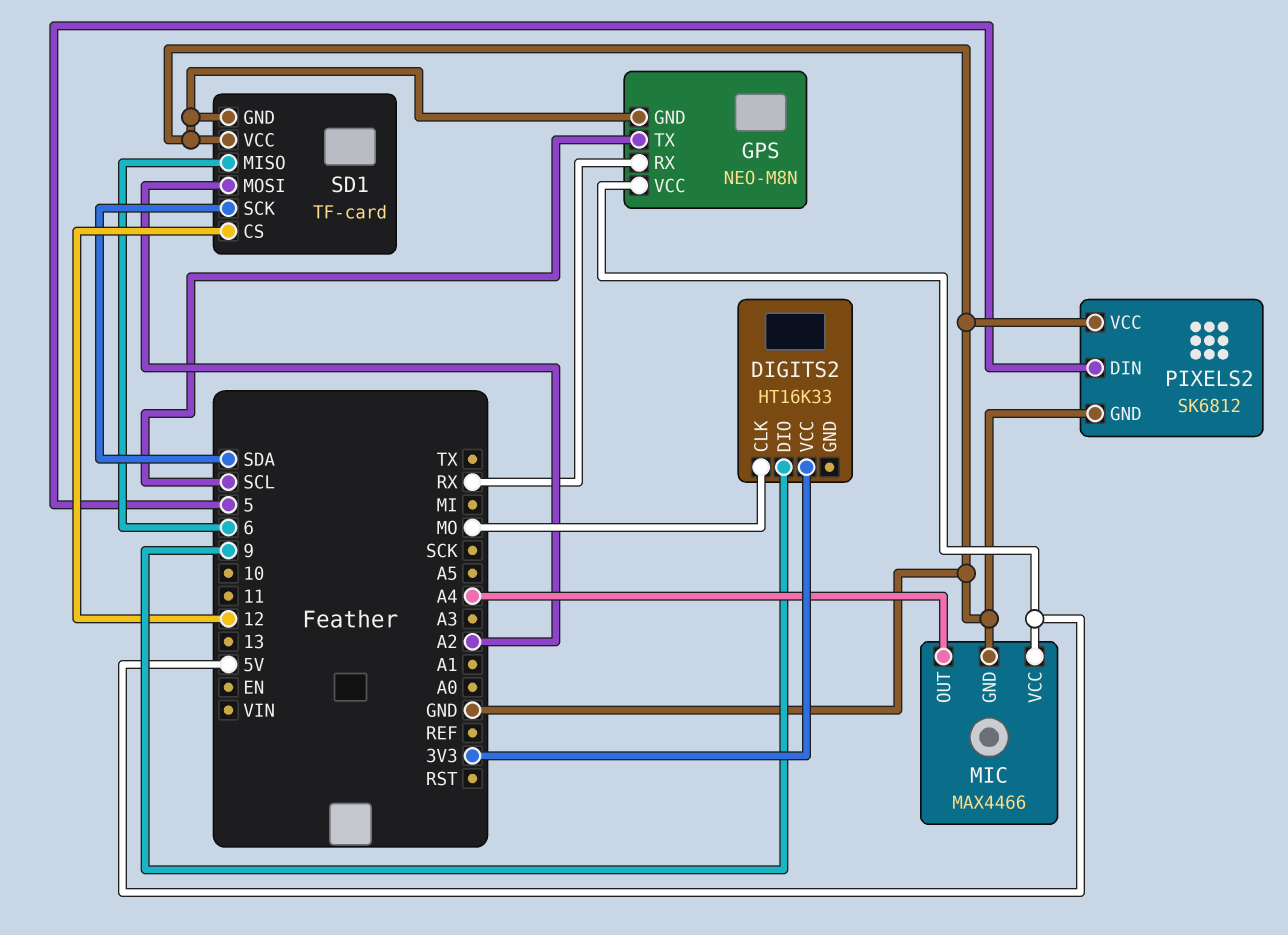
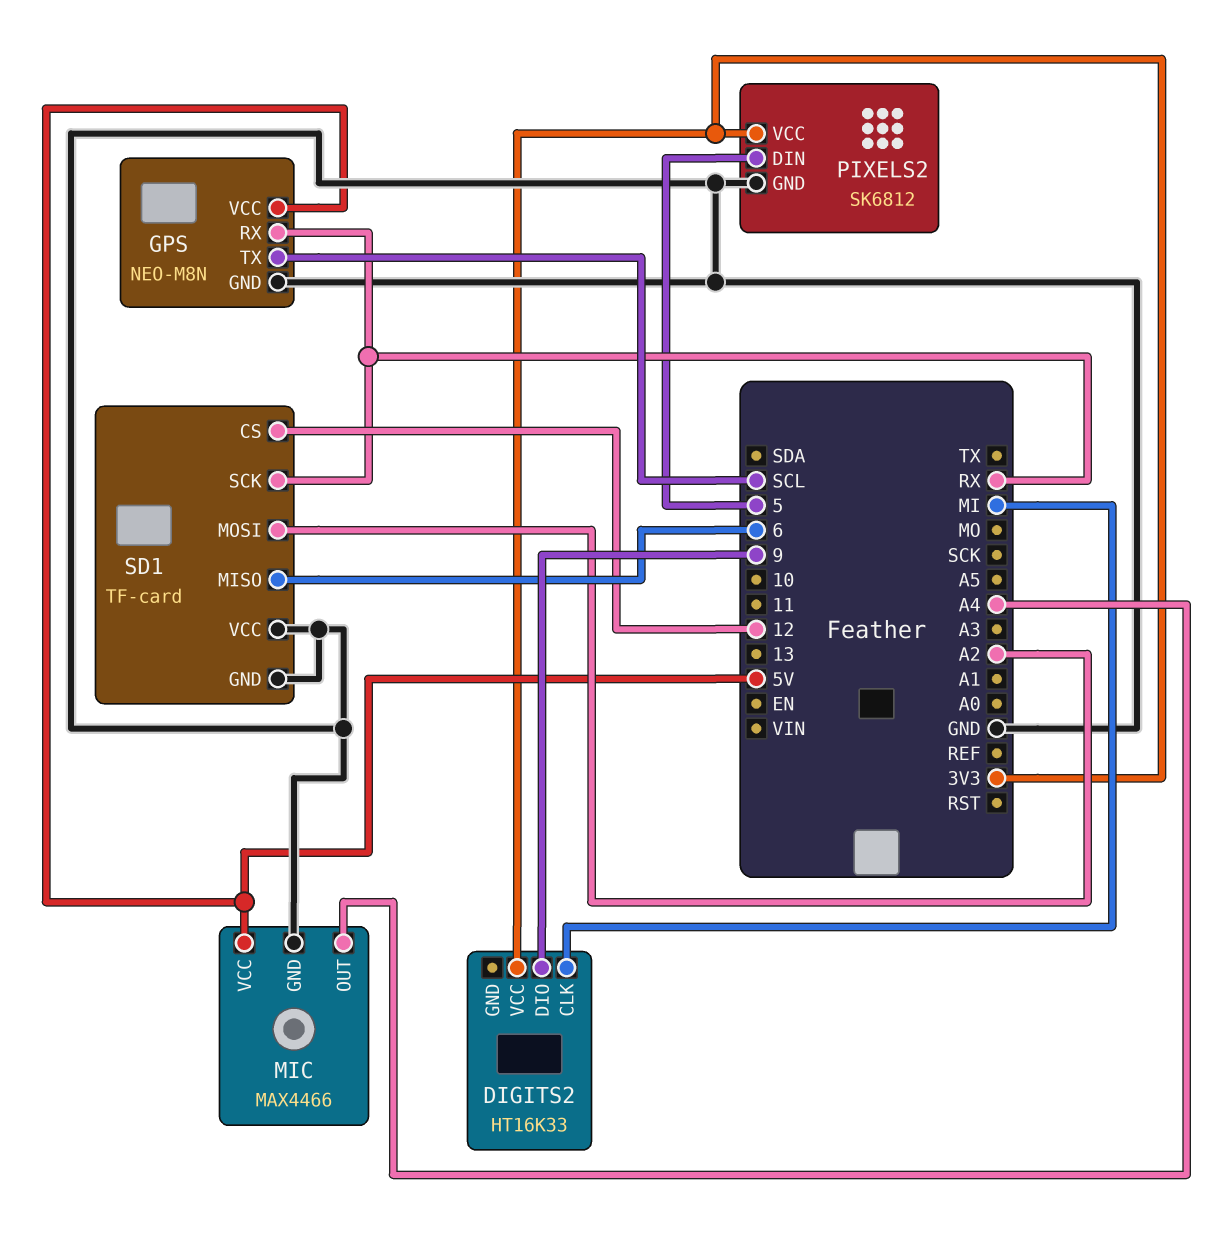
DIGITS2 pin CLK: MO -> MI
PIXELS2 pin VCC: GND -> 3V3
SD1 pin SCK: SDA -> RX

